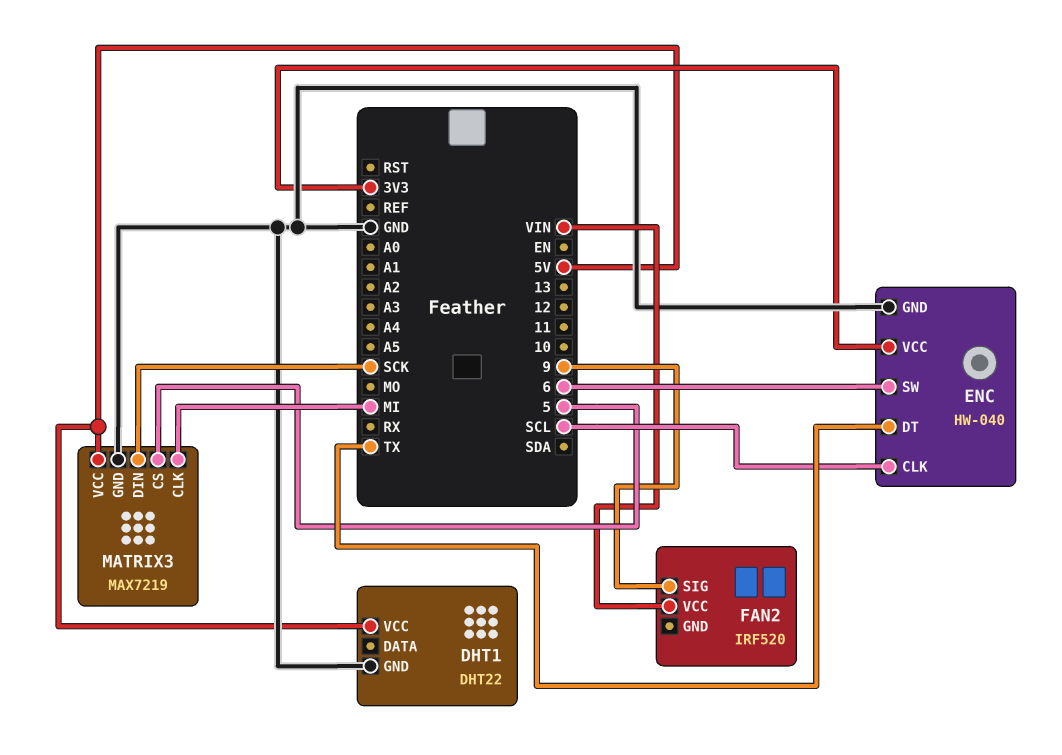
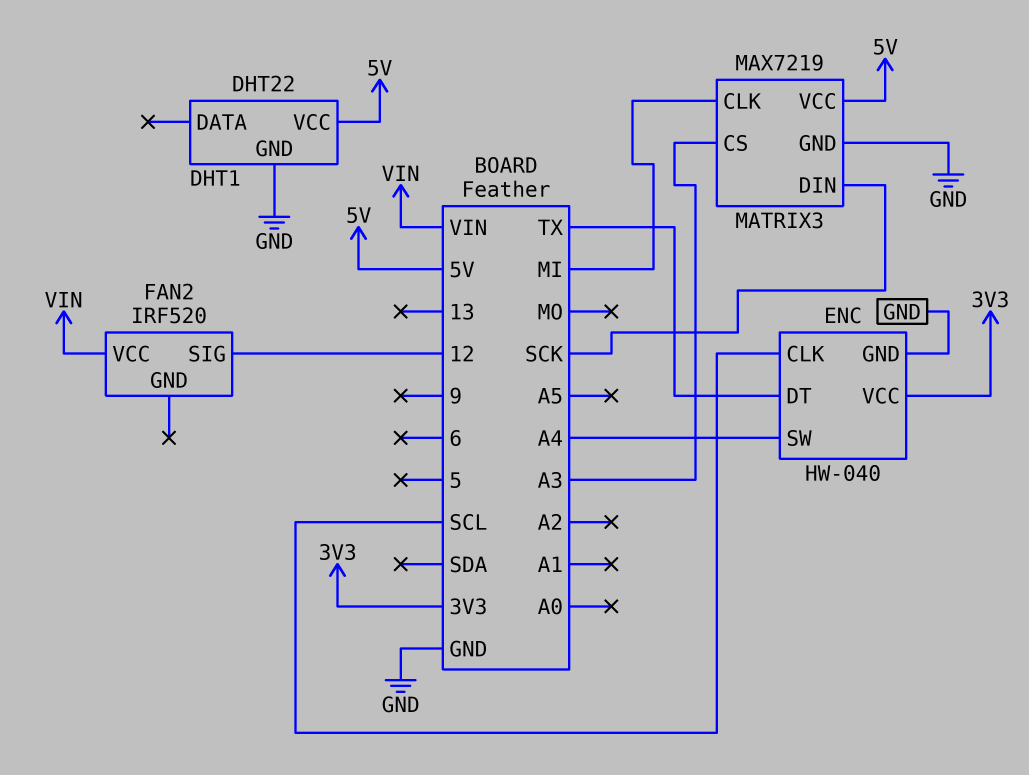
ENC pin SW: 6 -> A4
FAN2 pin SIG: 9 -> 12
MATRIX3 pin CS: 5 -> A3

